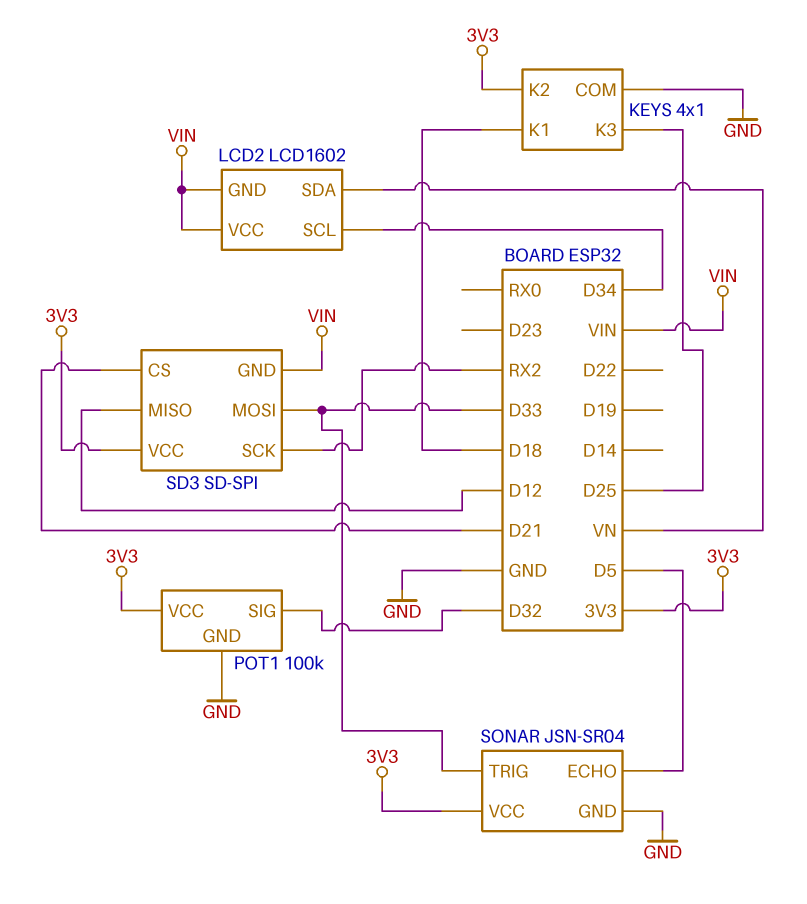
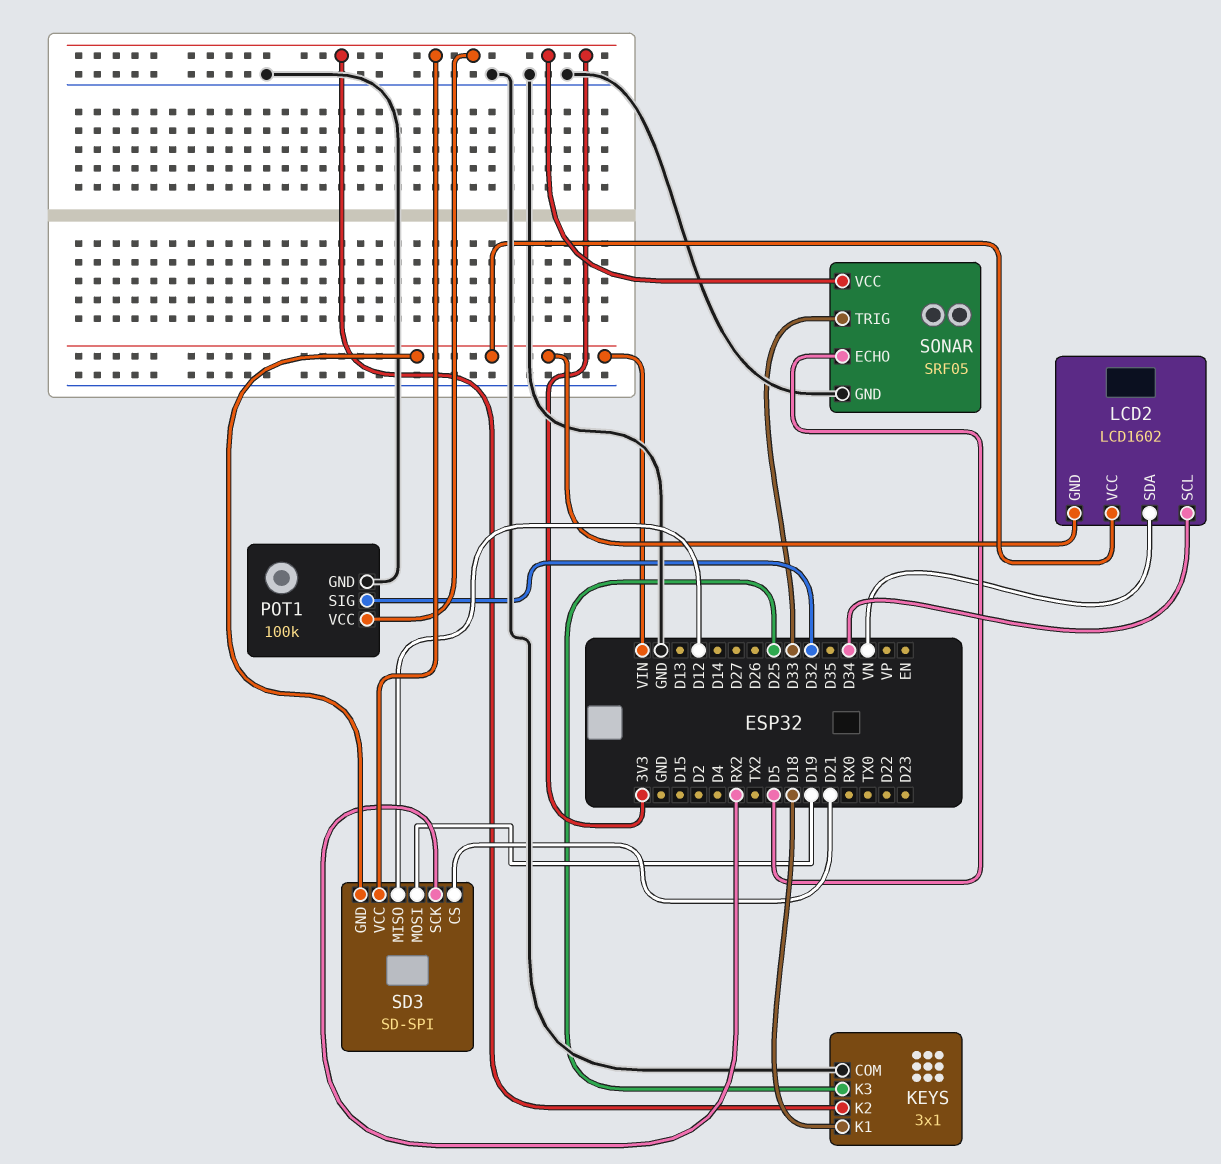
KEYS: 4x1 -> 3x1
SD3 pin MOSI: D33 -> D19
SONAR: JSN-SR04 -> SRF05

